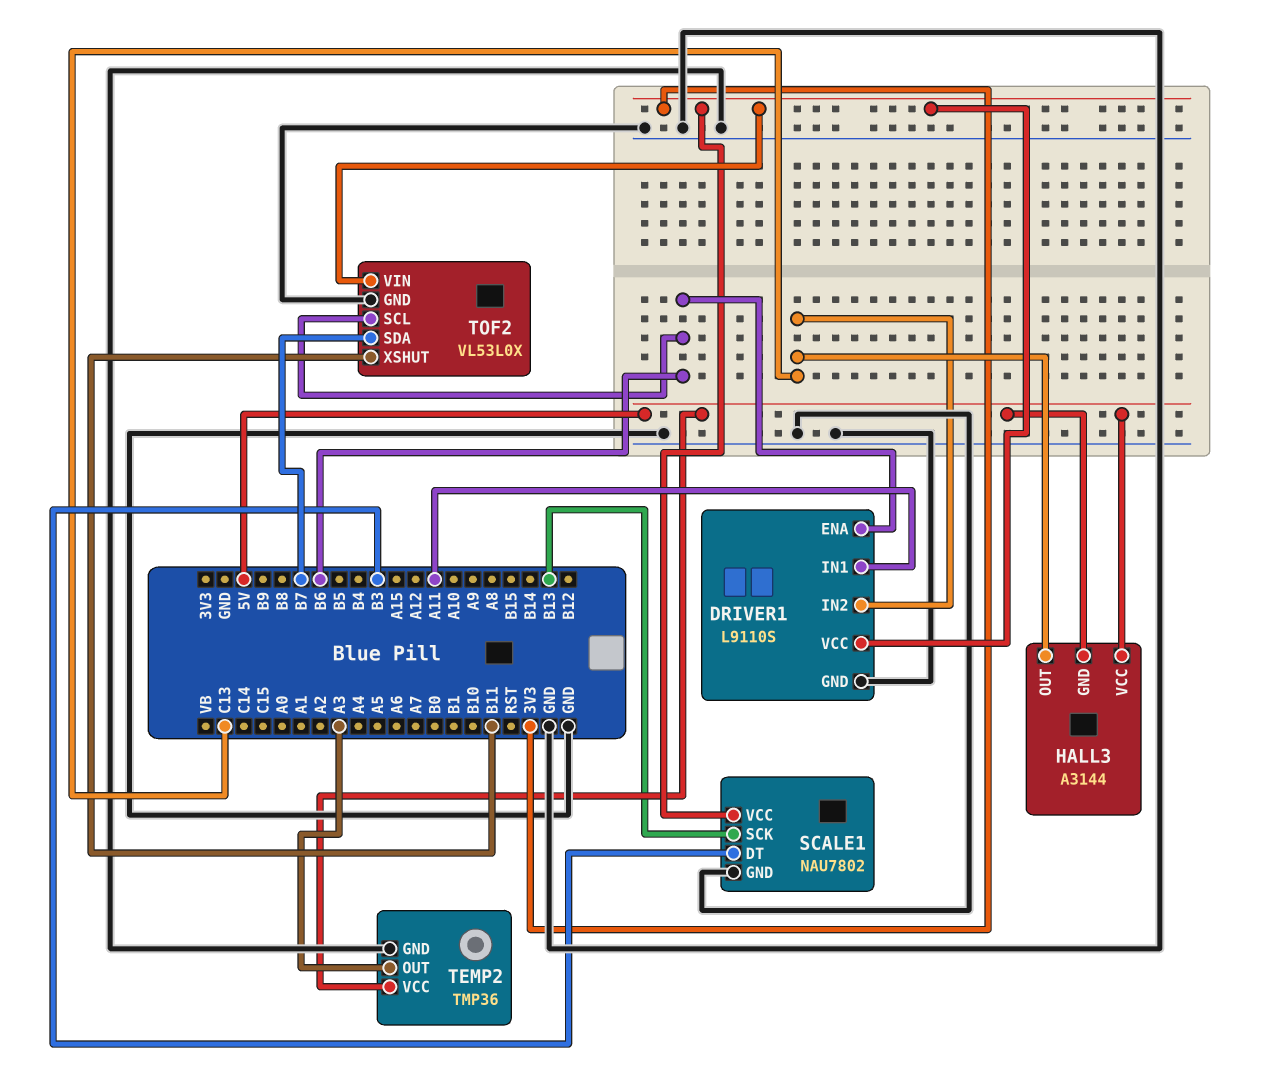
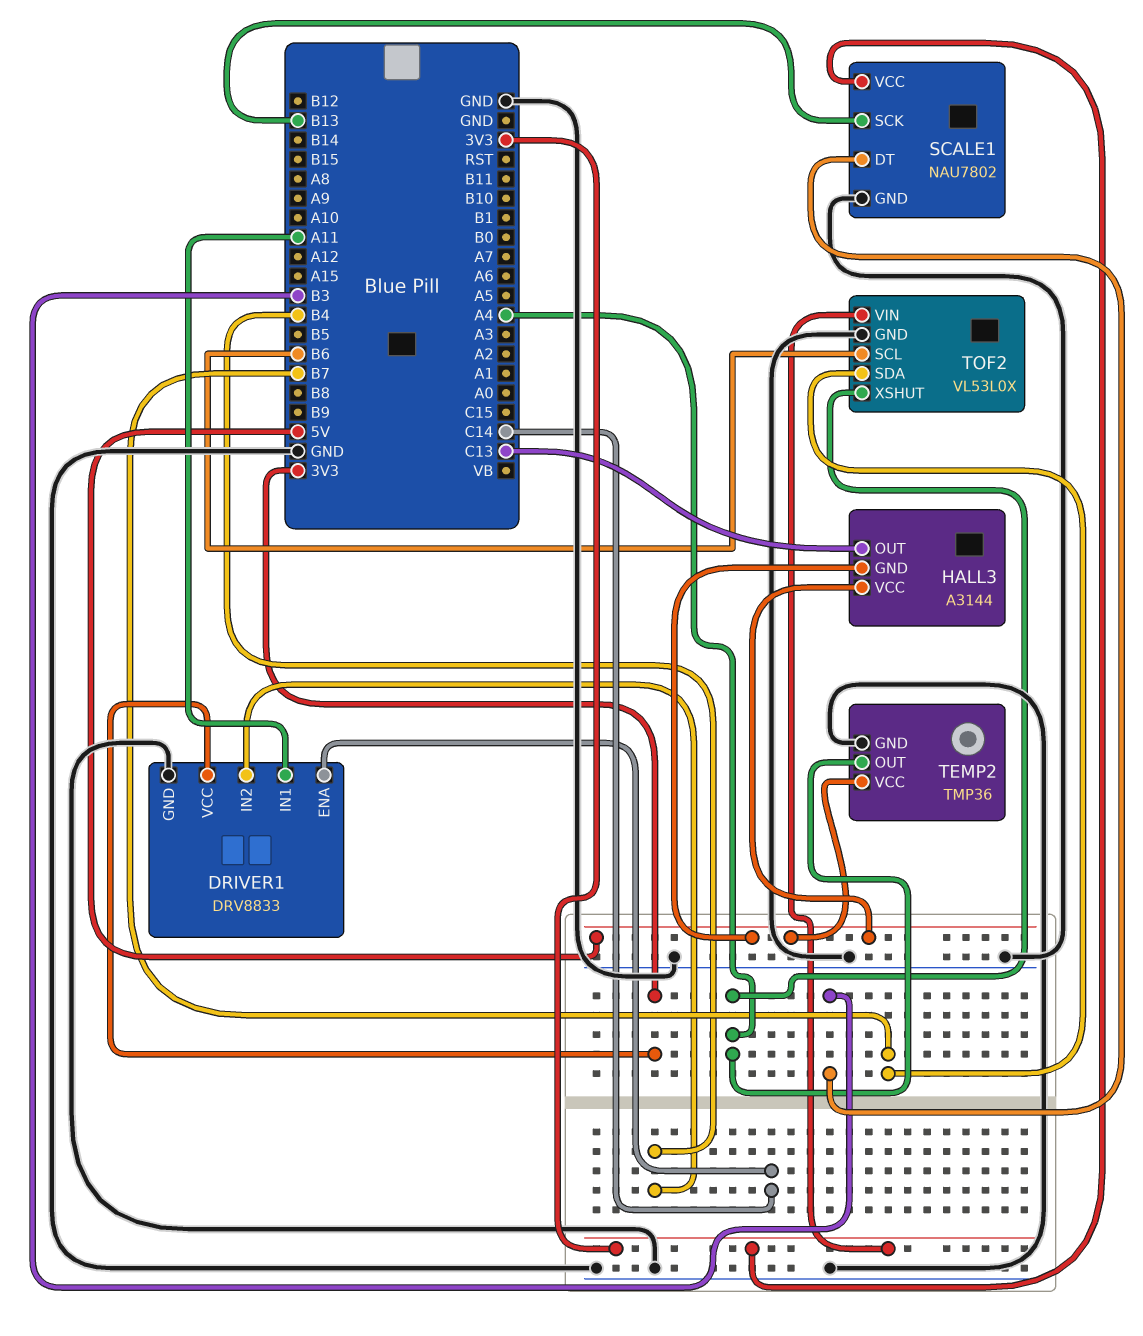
DRIVER1: L9110S -> DRV8833
DRIVER1 pin ENA: B6 -> C14
DRIVER1 pin IN2: C13 -> B4
TEMP2 pin OUT: A3 -> A4
TOF2 pin XSHUT: B11 -> A4

